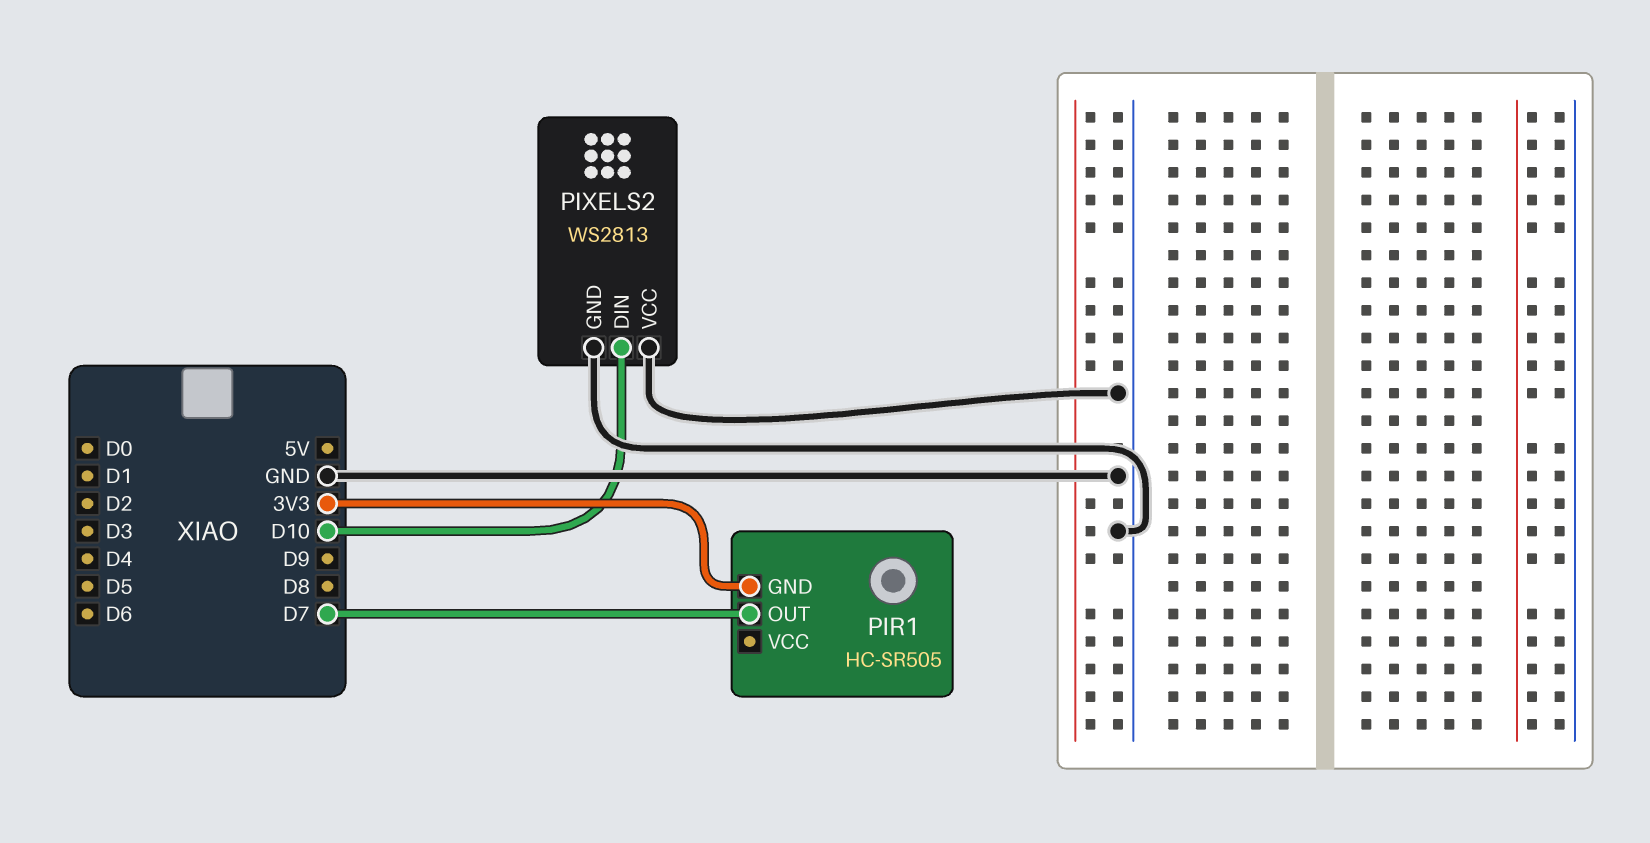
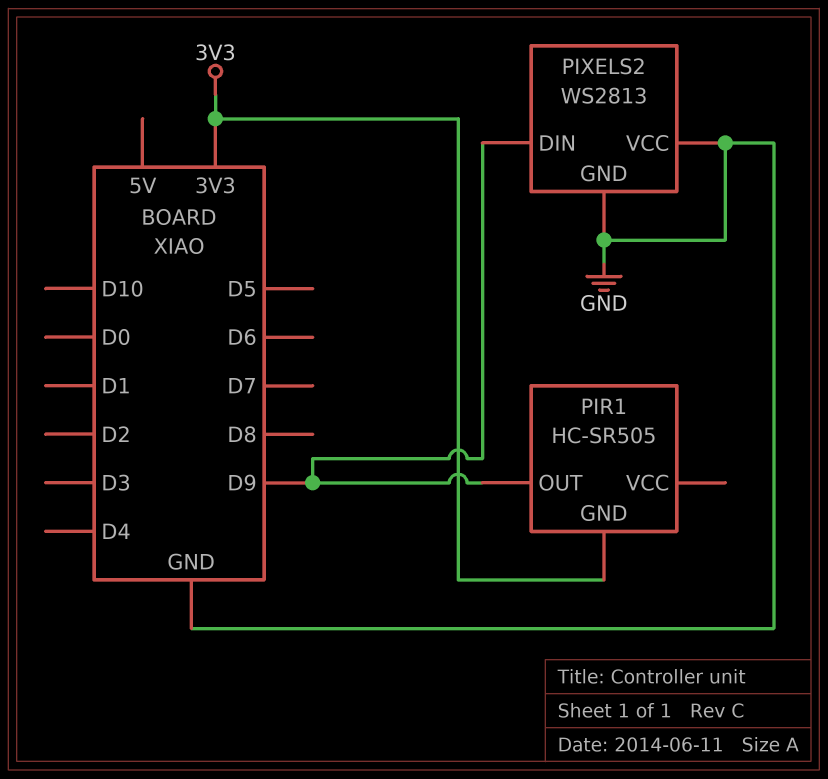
PIR1 pin OUT: D7 -> D9
PIXELS2 pin DIN: D10 -> D9

